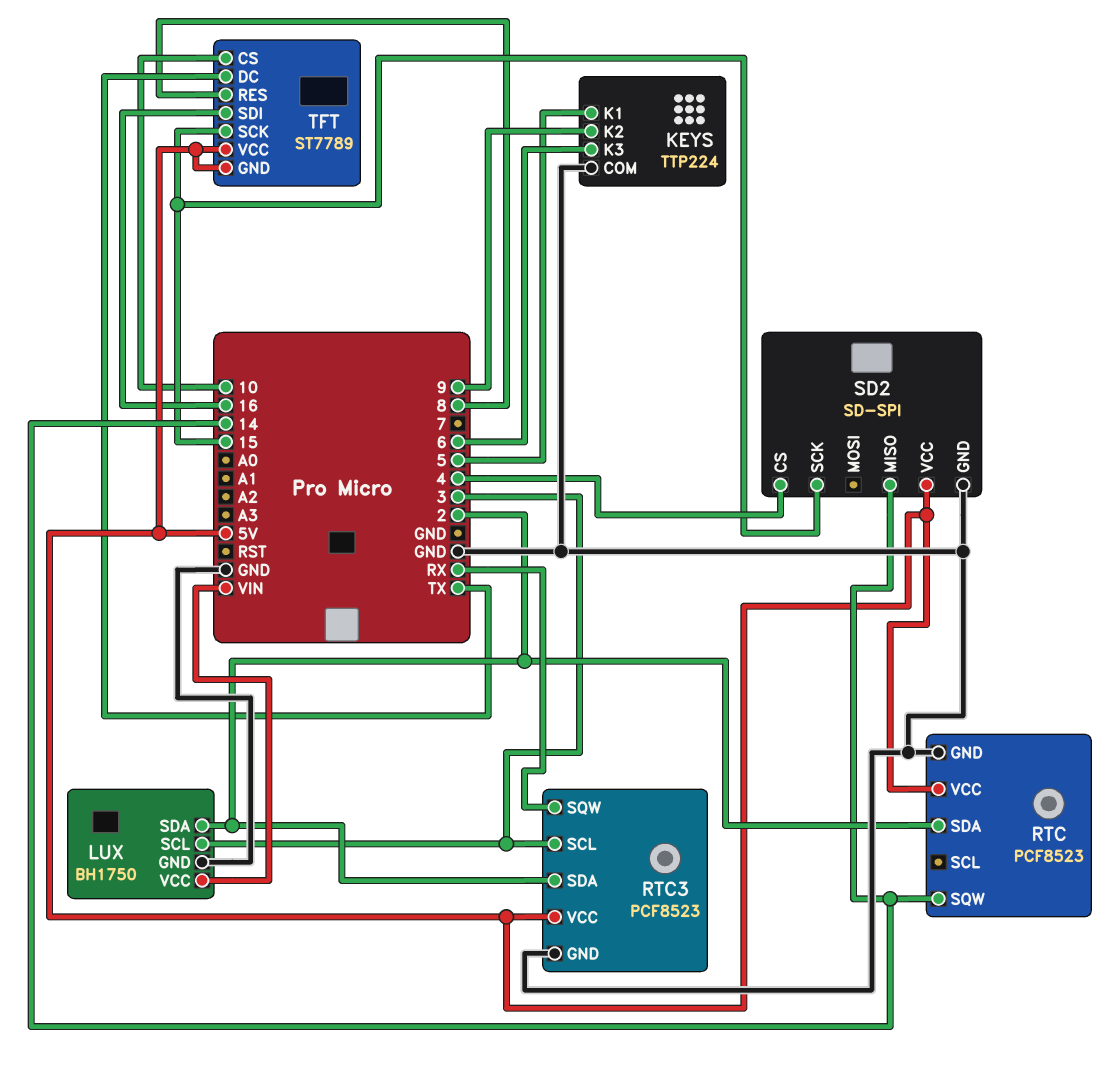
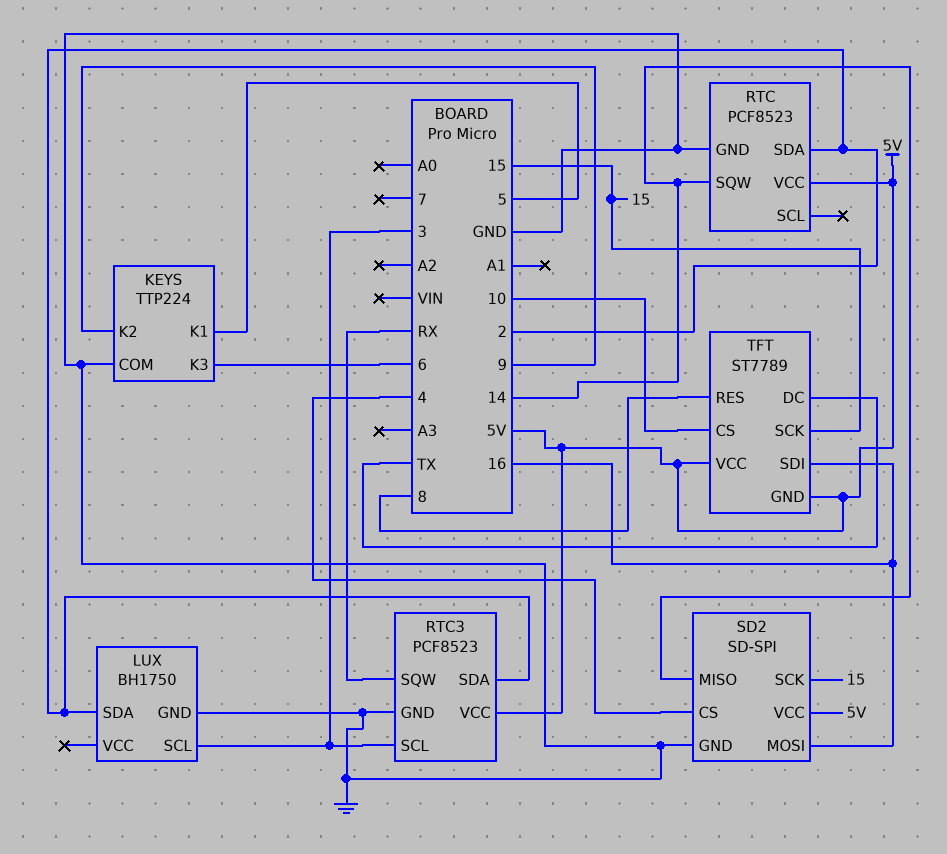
LUX pin VCC: VIN -> none
SD2 pin MOSI: none -> 16

